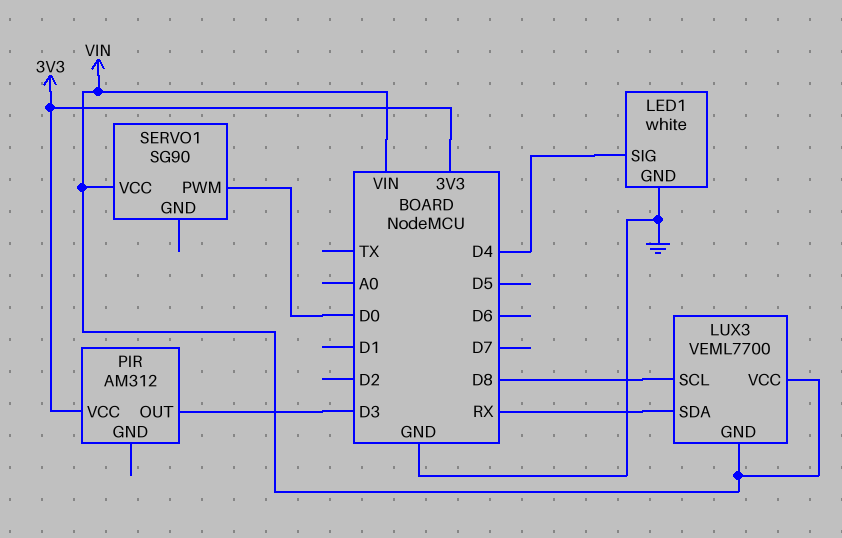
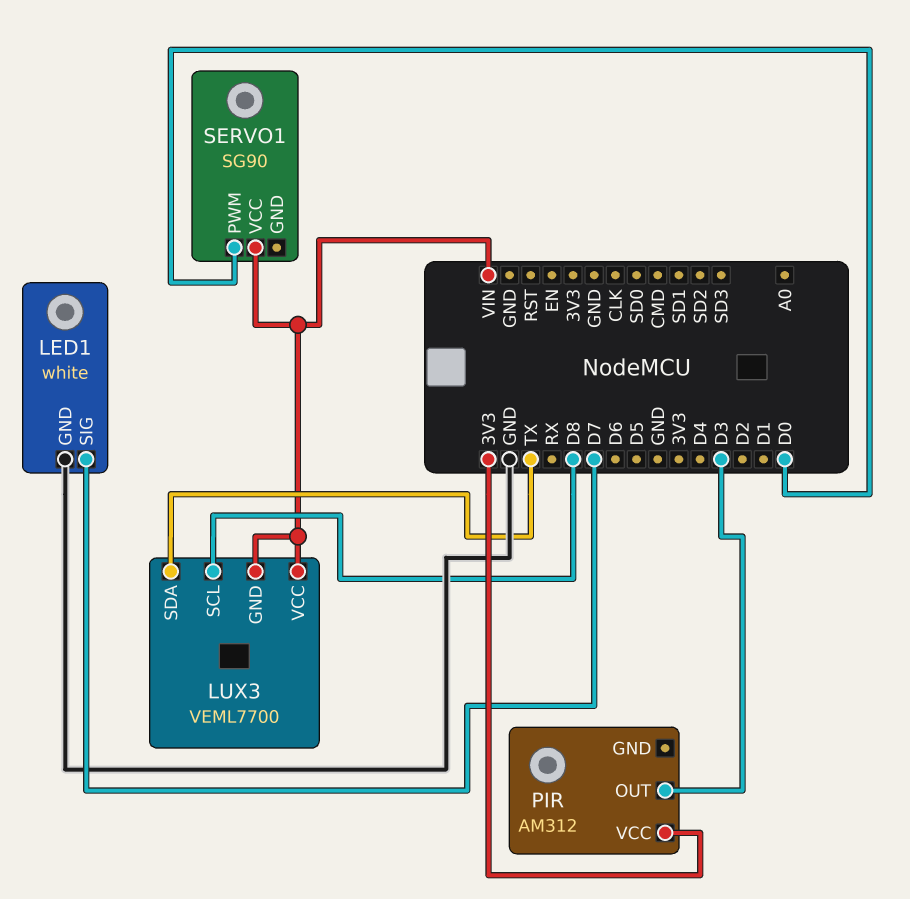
LED1 pin SIG: D4 -> D7
LUX3 pin SDA: RX -> TX

